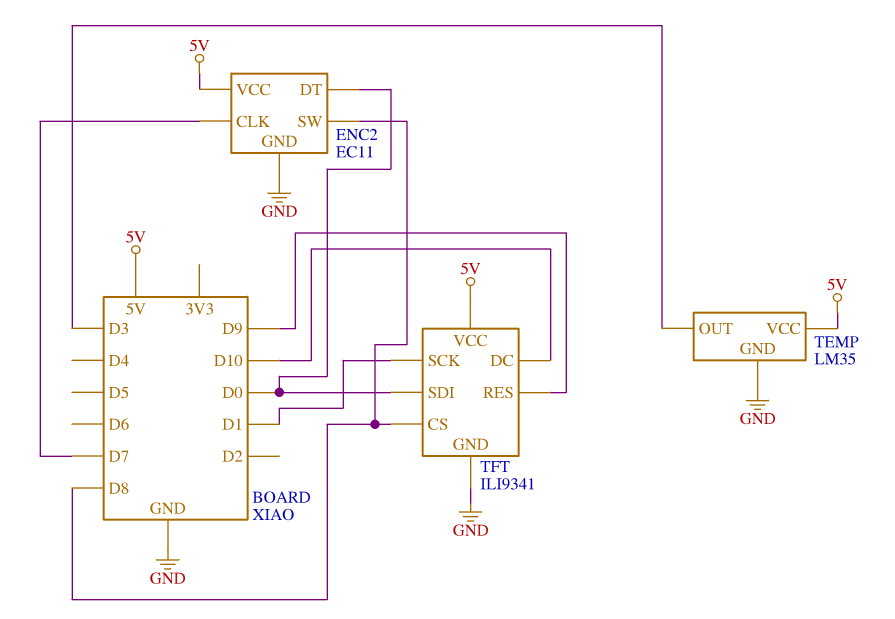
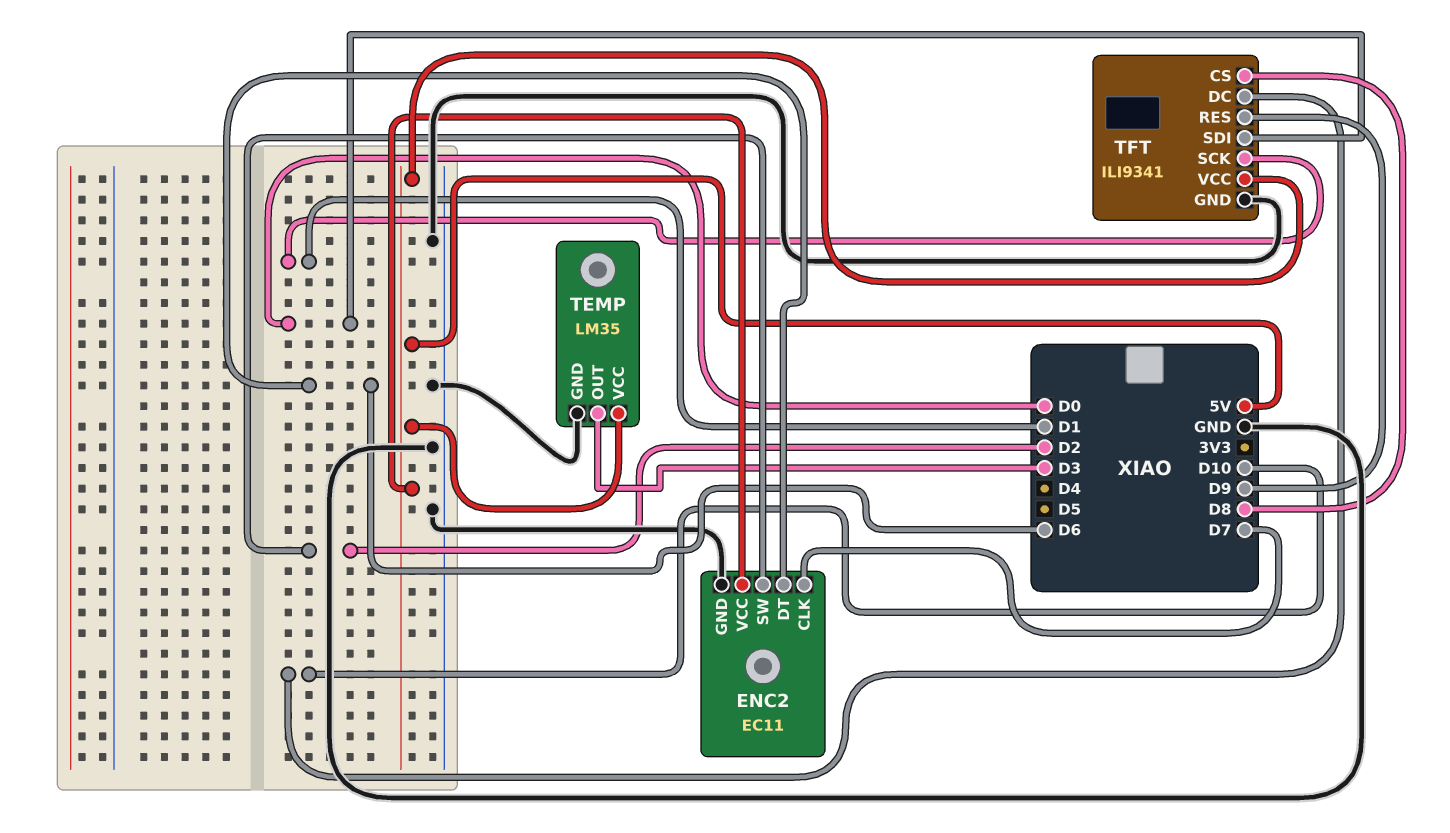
ENC2 pin DT: D0 -> D6
ENC2 pin SW: D8 -> D2

